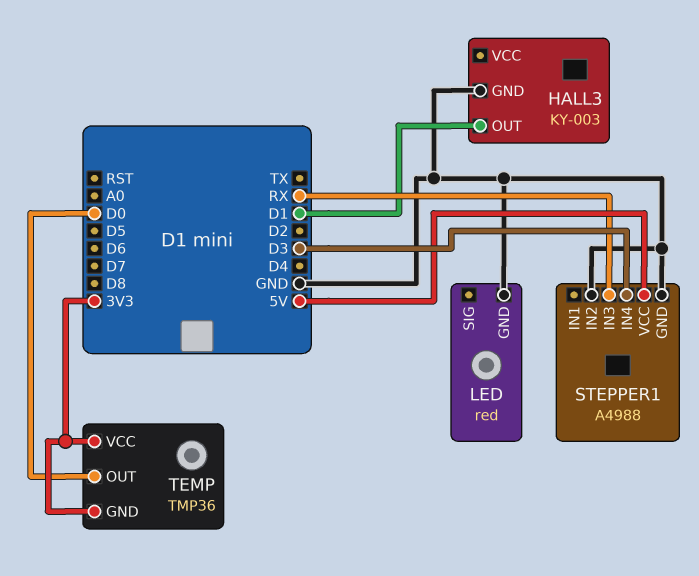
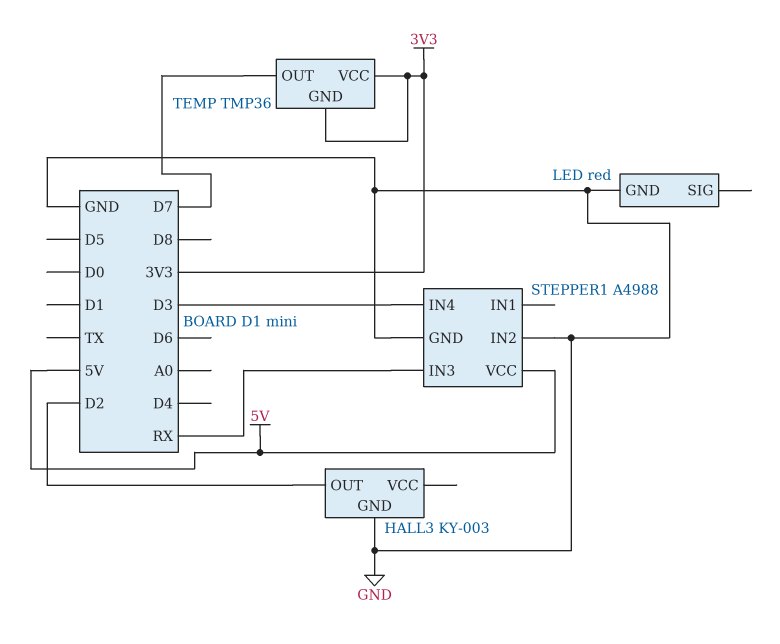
HALL3 pin OUT: D1 -> D2
TEMP pin OUT: D0 -> D7

